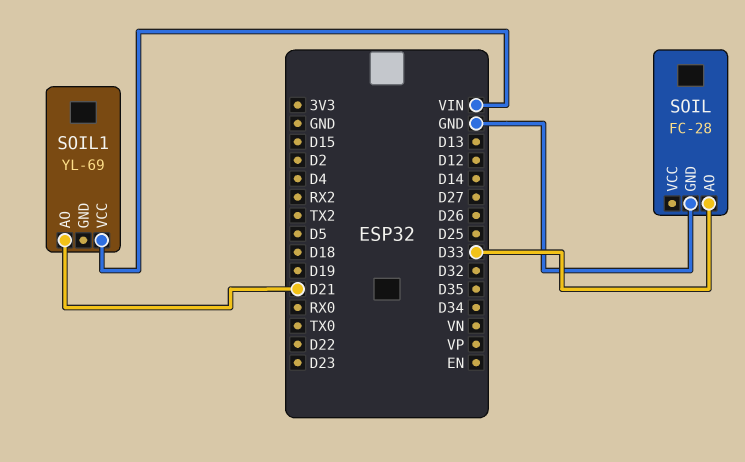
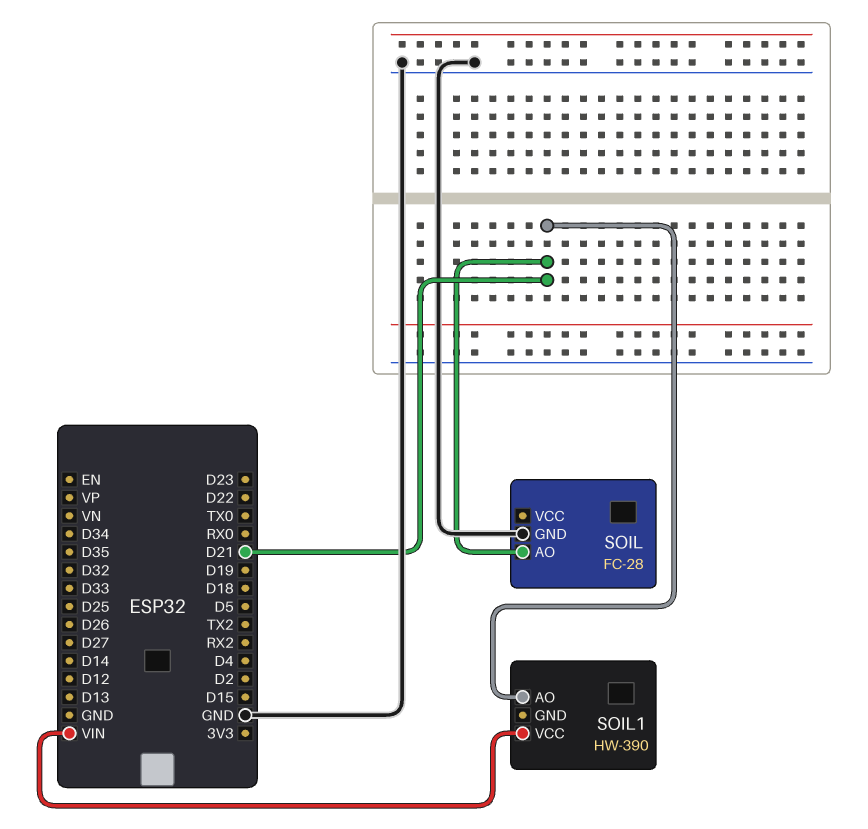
SOIL pin AO: D33 -> D21
SOIL1: YL-69 -> HW-390

